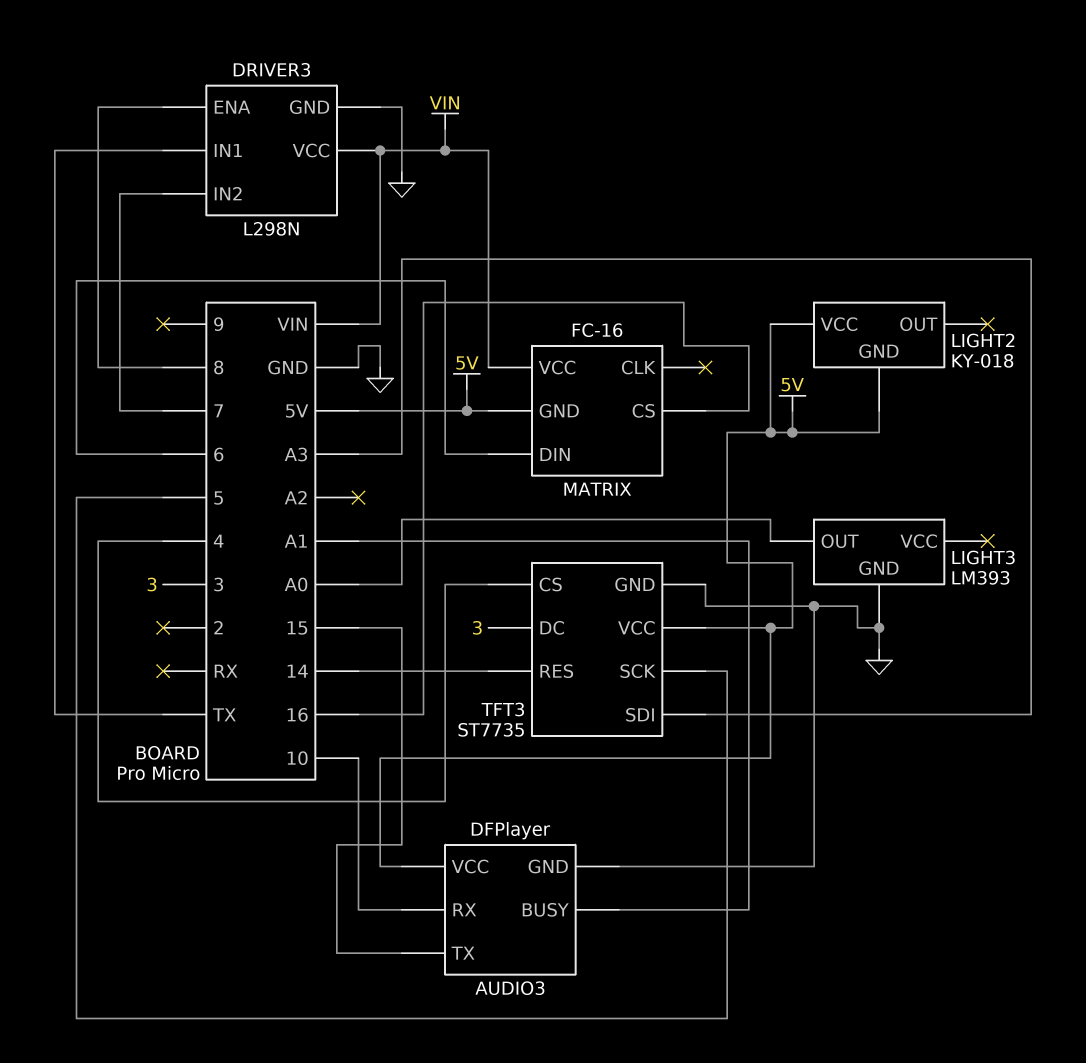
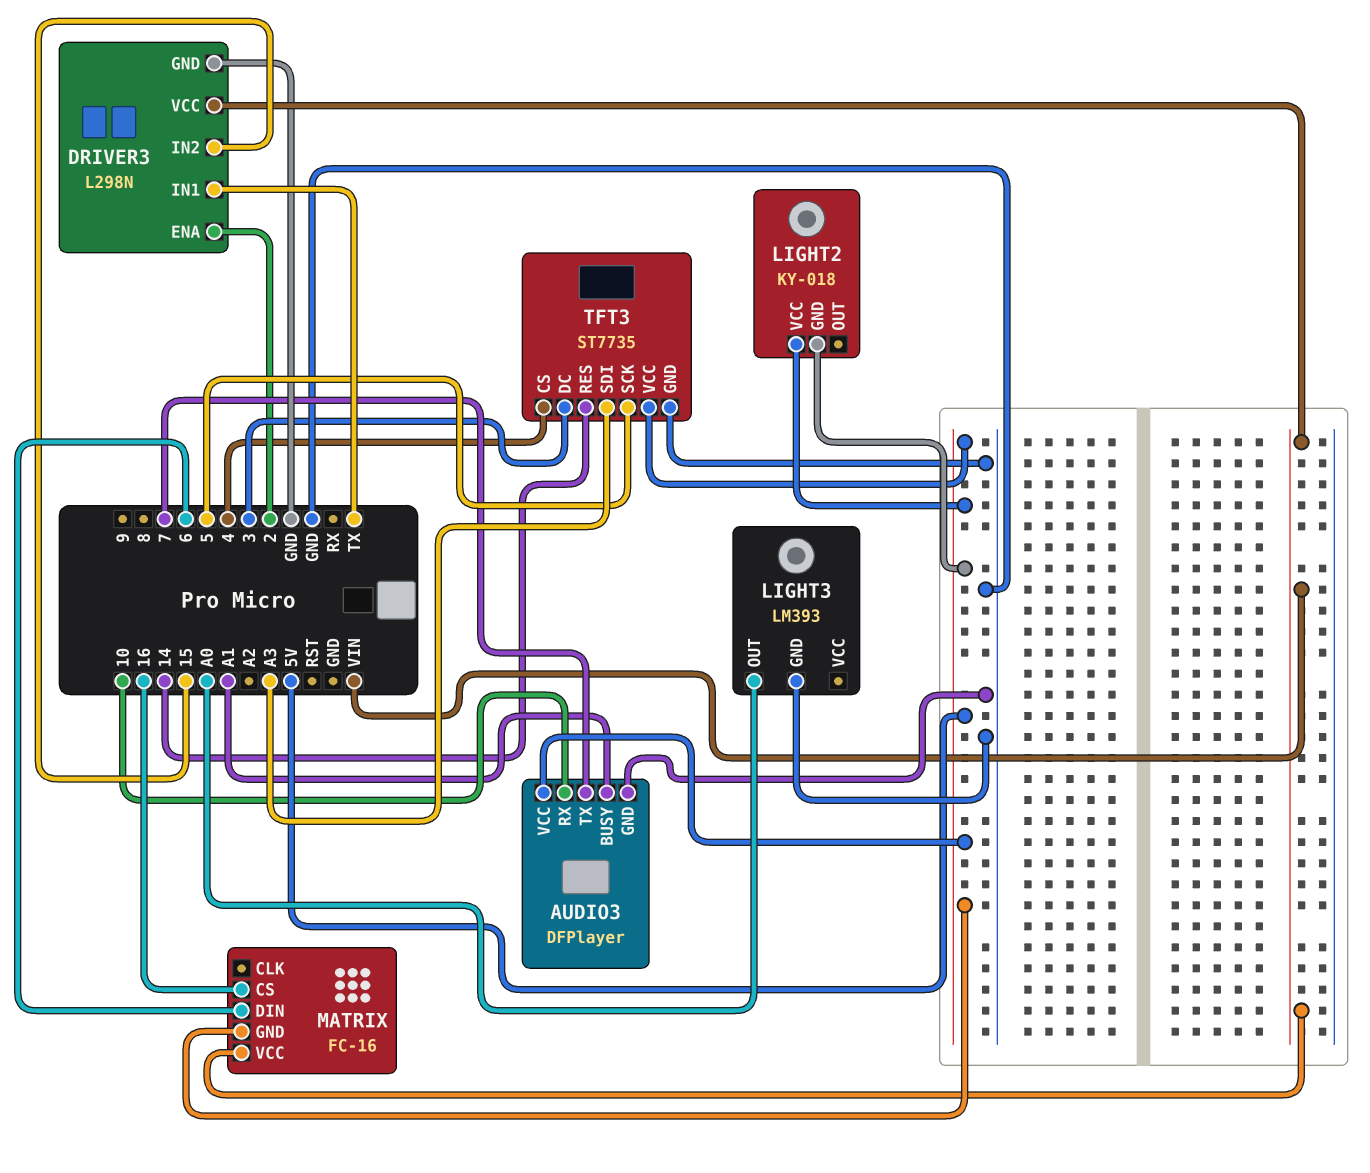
AUDIO3 pin TX: 15 -> 7
DRIVER3 pin ENA: 8 -> 2
DRIVER3 pin IN2: 7 -> 15

